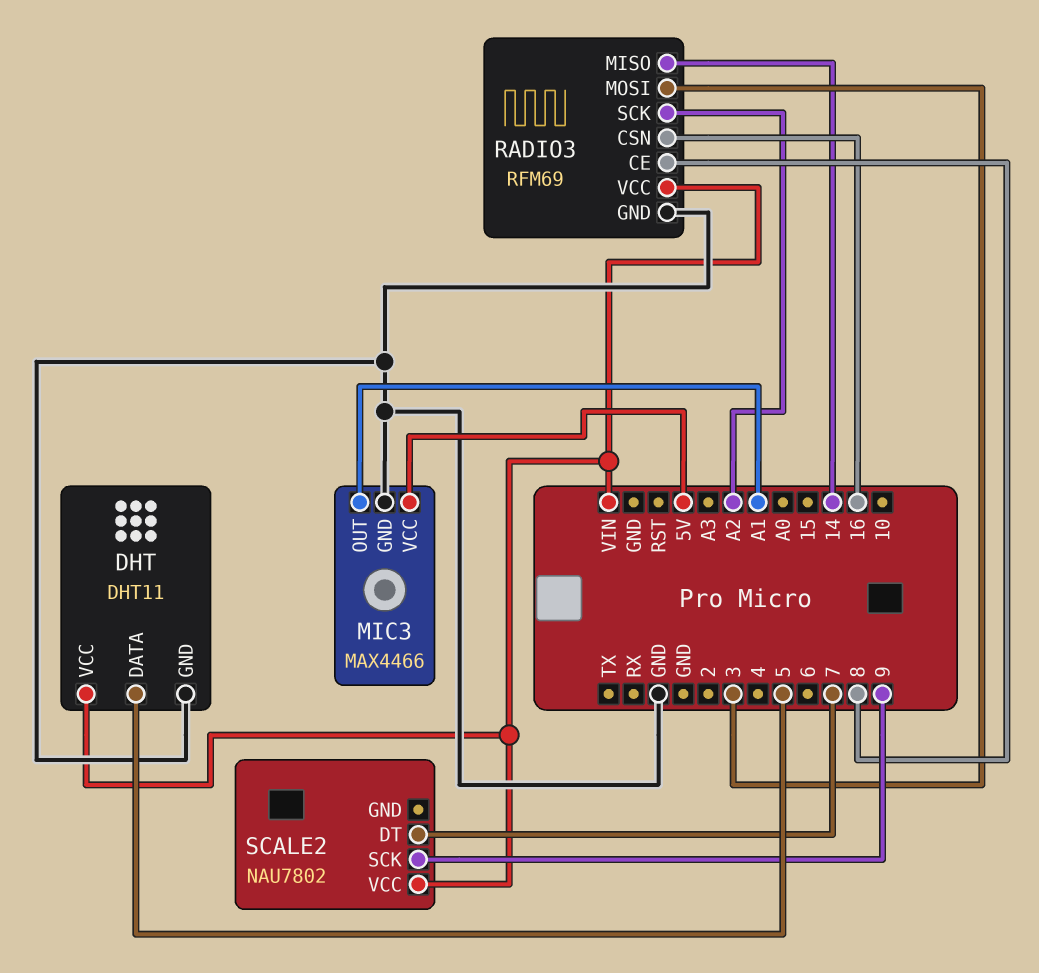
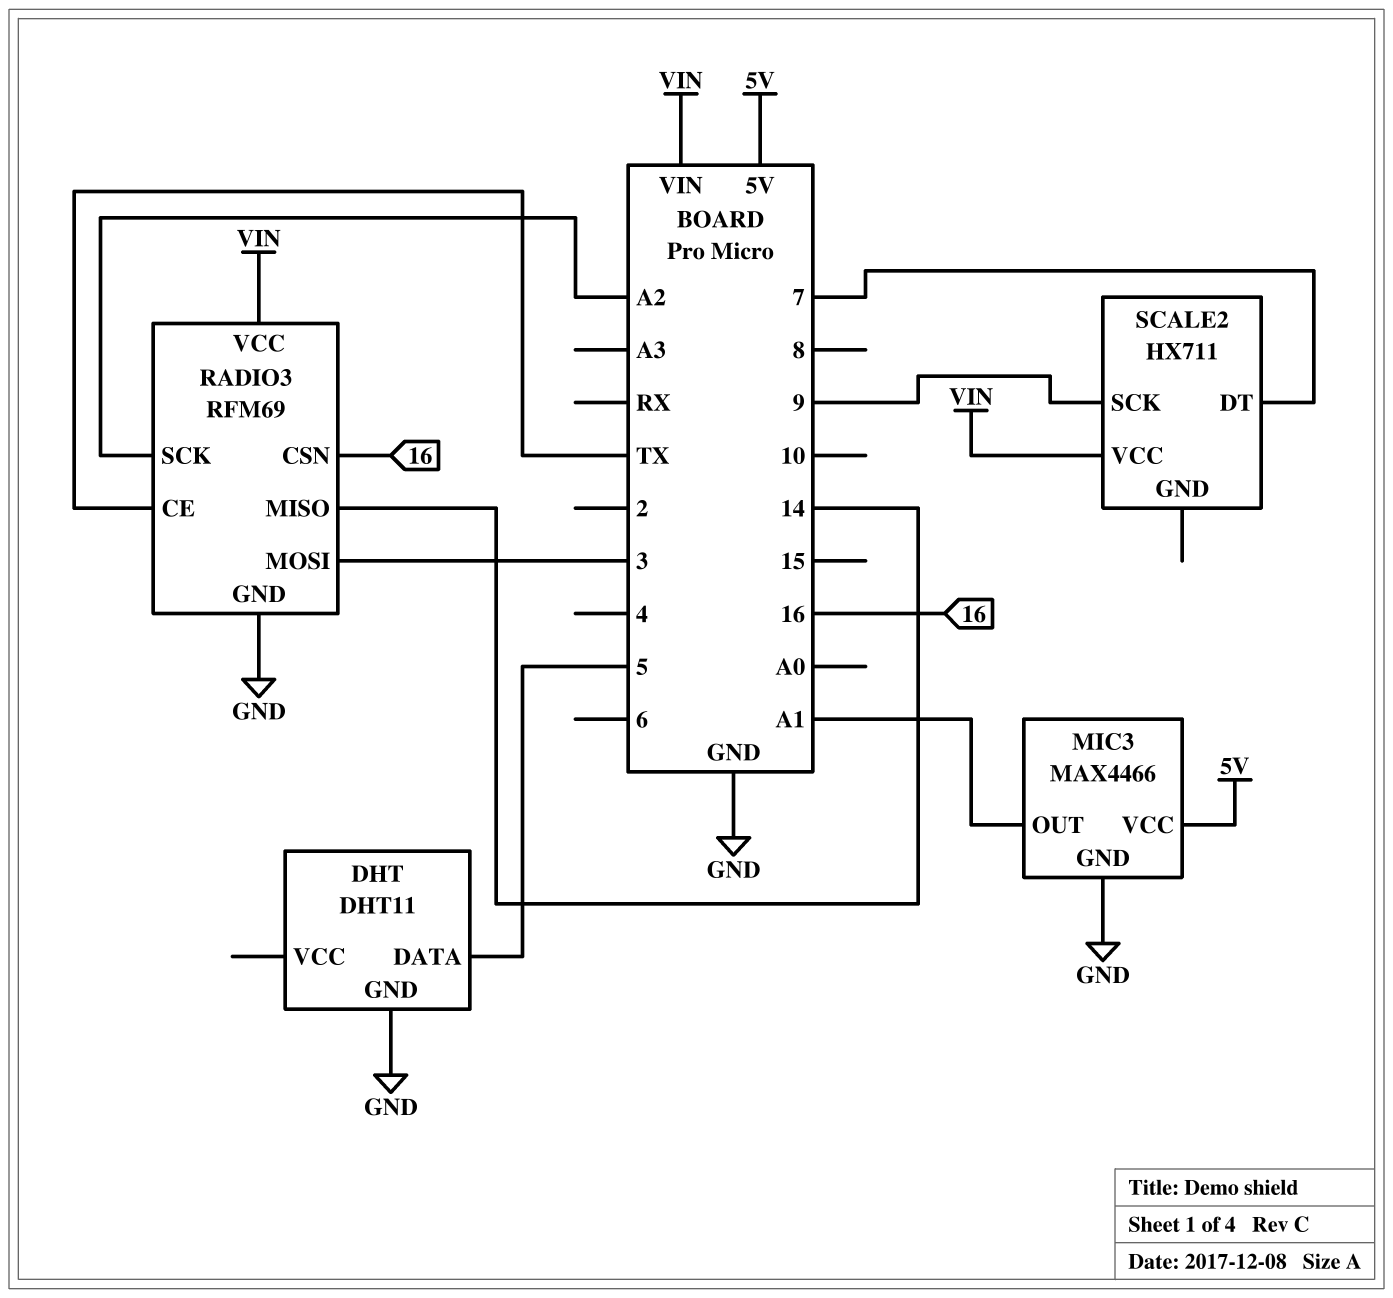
DHT pin VCC: VIN -> none
RADIO3 pin CE: 8 -> TX
SCALE2: NAU7802 -> HX711

